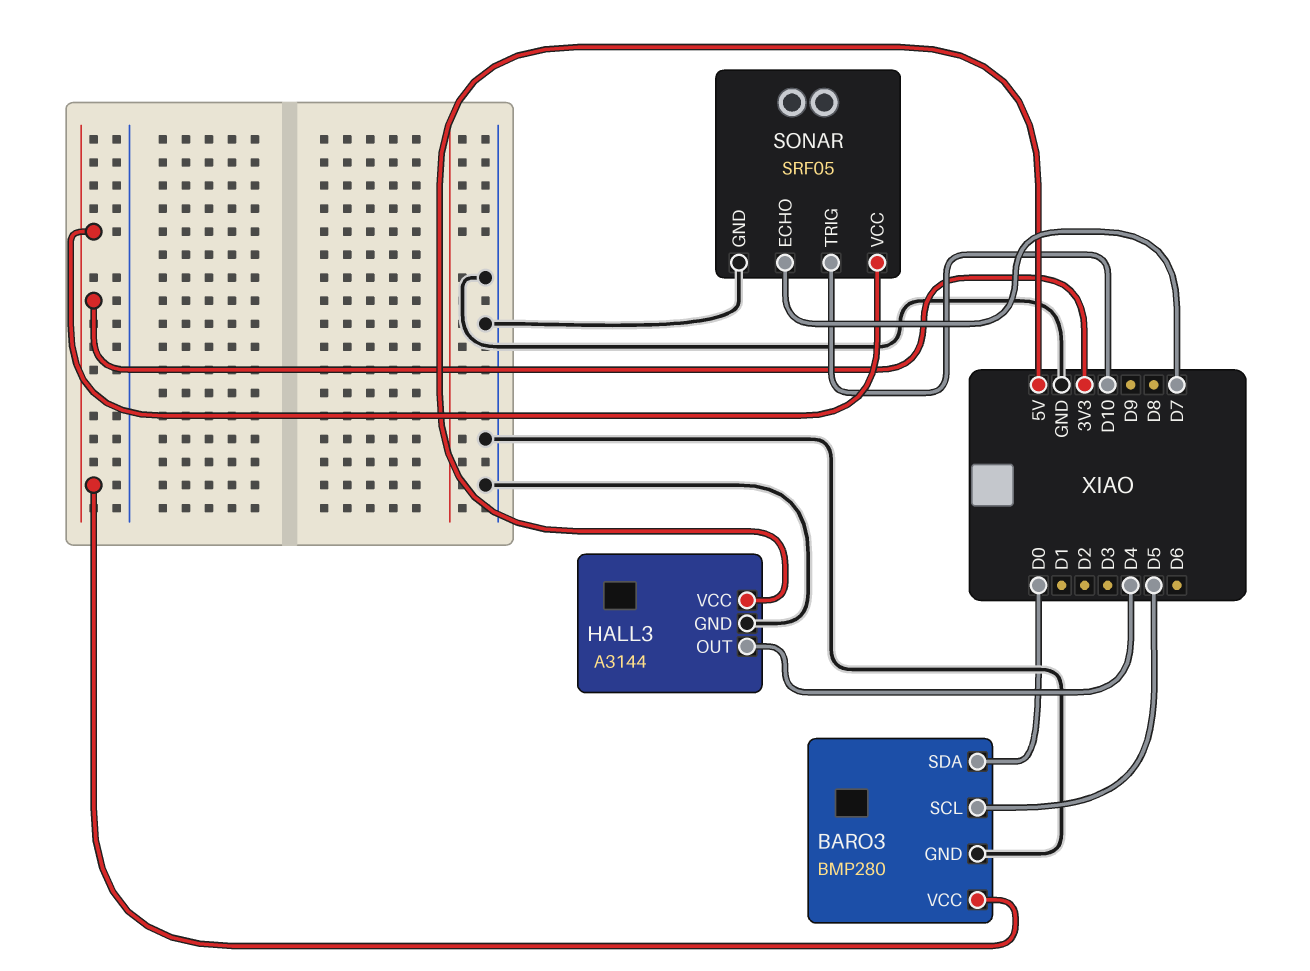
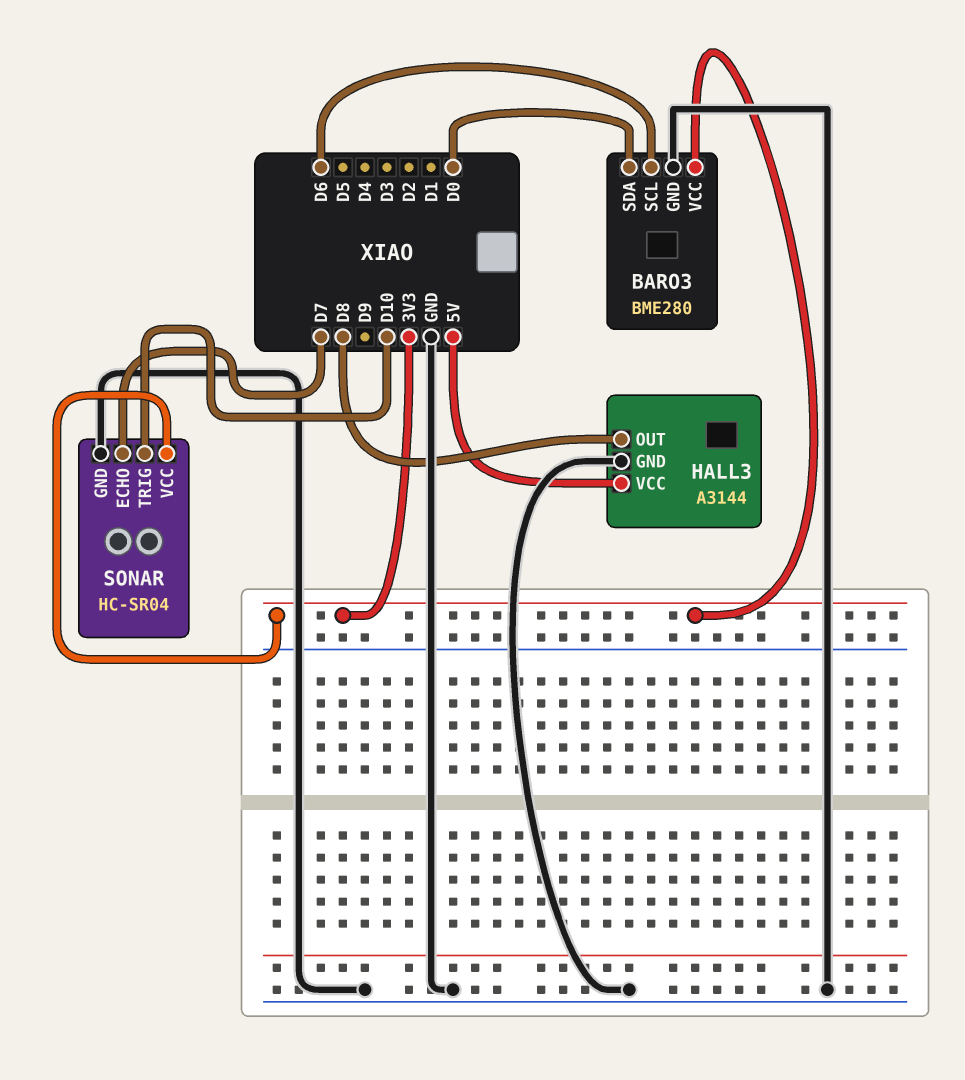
BARO3: BMP280 -> BME280
BARO3 pin SCL: D5 -> D6
HALL3 pin OUT: D4 -> D8
SONAR: SRF05 -> HC-SR04

